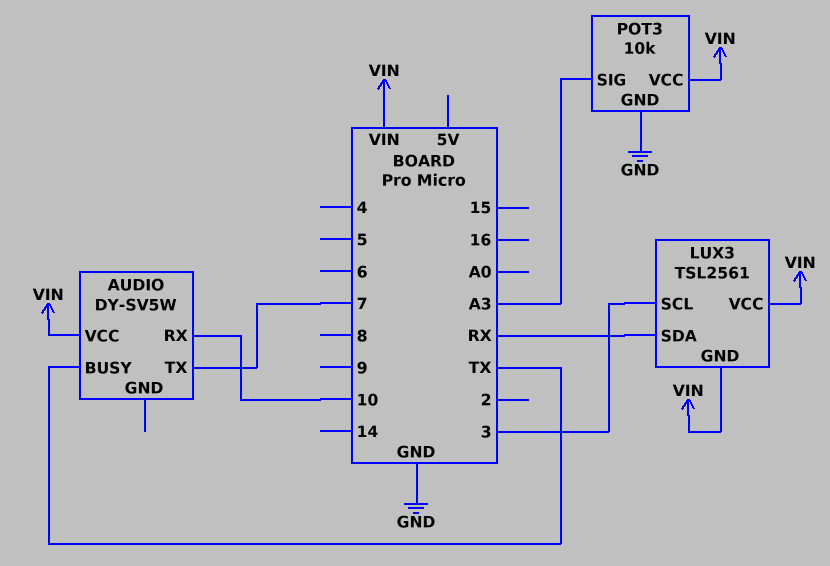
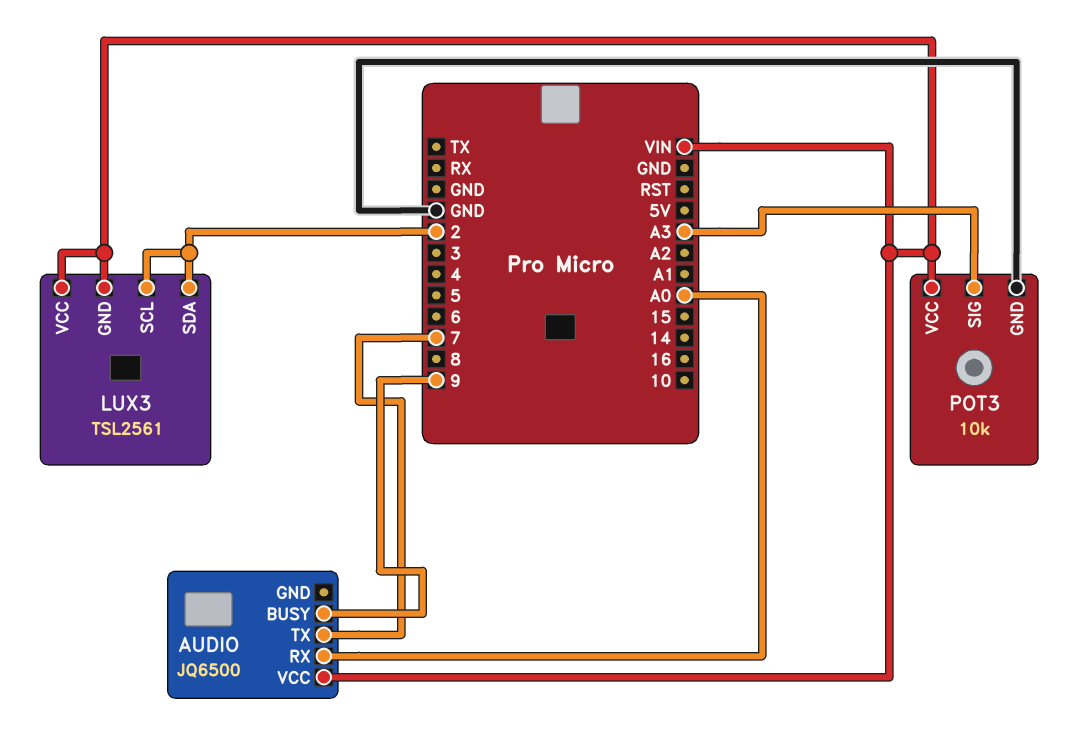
AUDIO: DY-SV5W -> JQ6500
AUDIO pin BUSY: TX -> 9
AUDIO pin RX: 10 -> A0
LUX3 pin SCL: 3 -> 2
LUX3 pin SDA: RX -> 2

